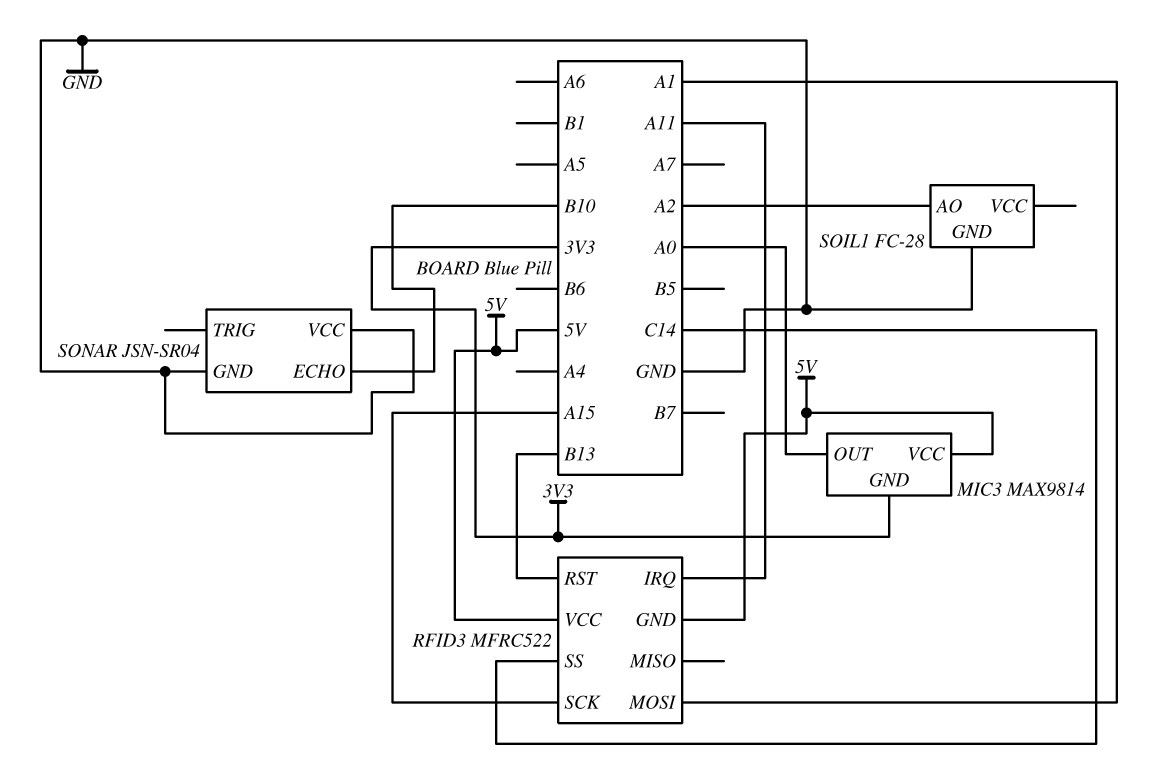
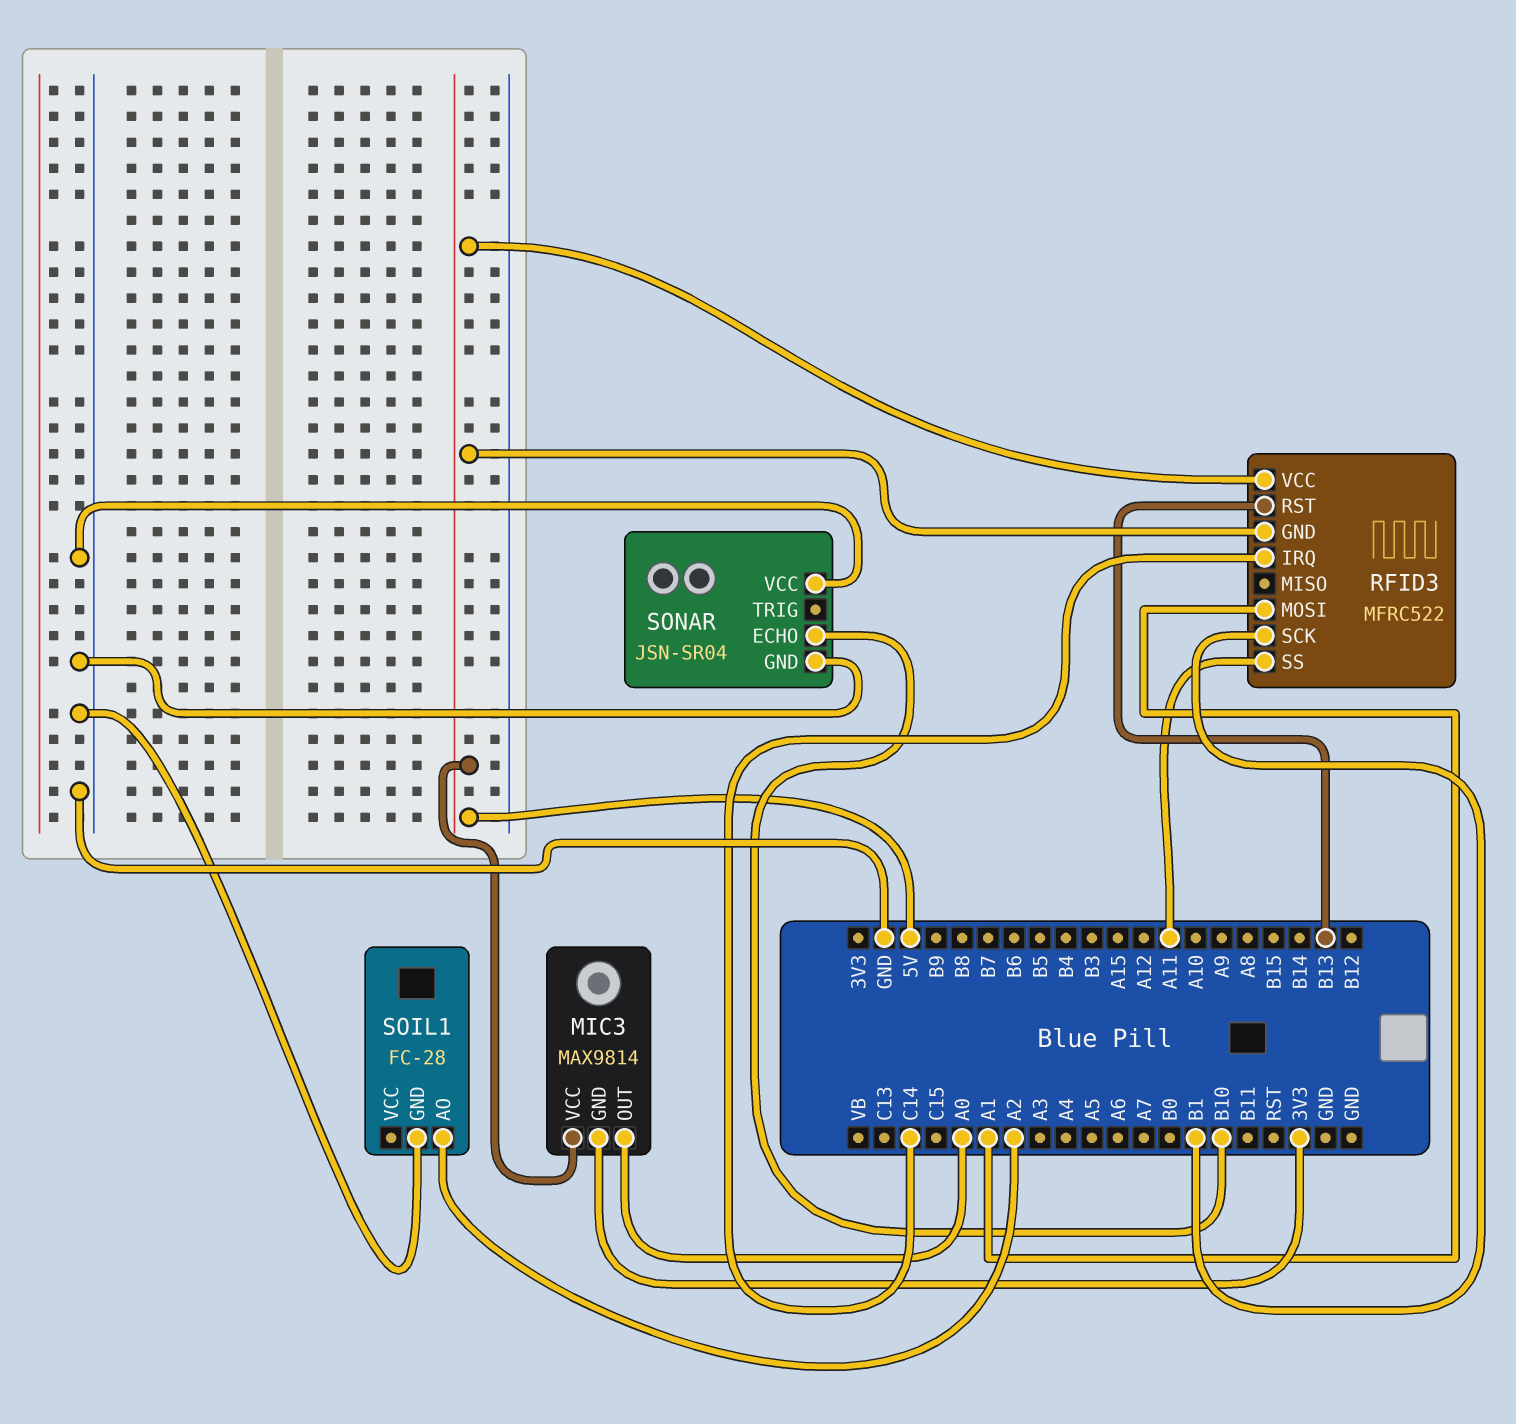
RFID3 pin IRQ: A11 -> C14
RFID3 pin SCK: A15 -> B1
RFID3 pin SS: C14 -> A11

